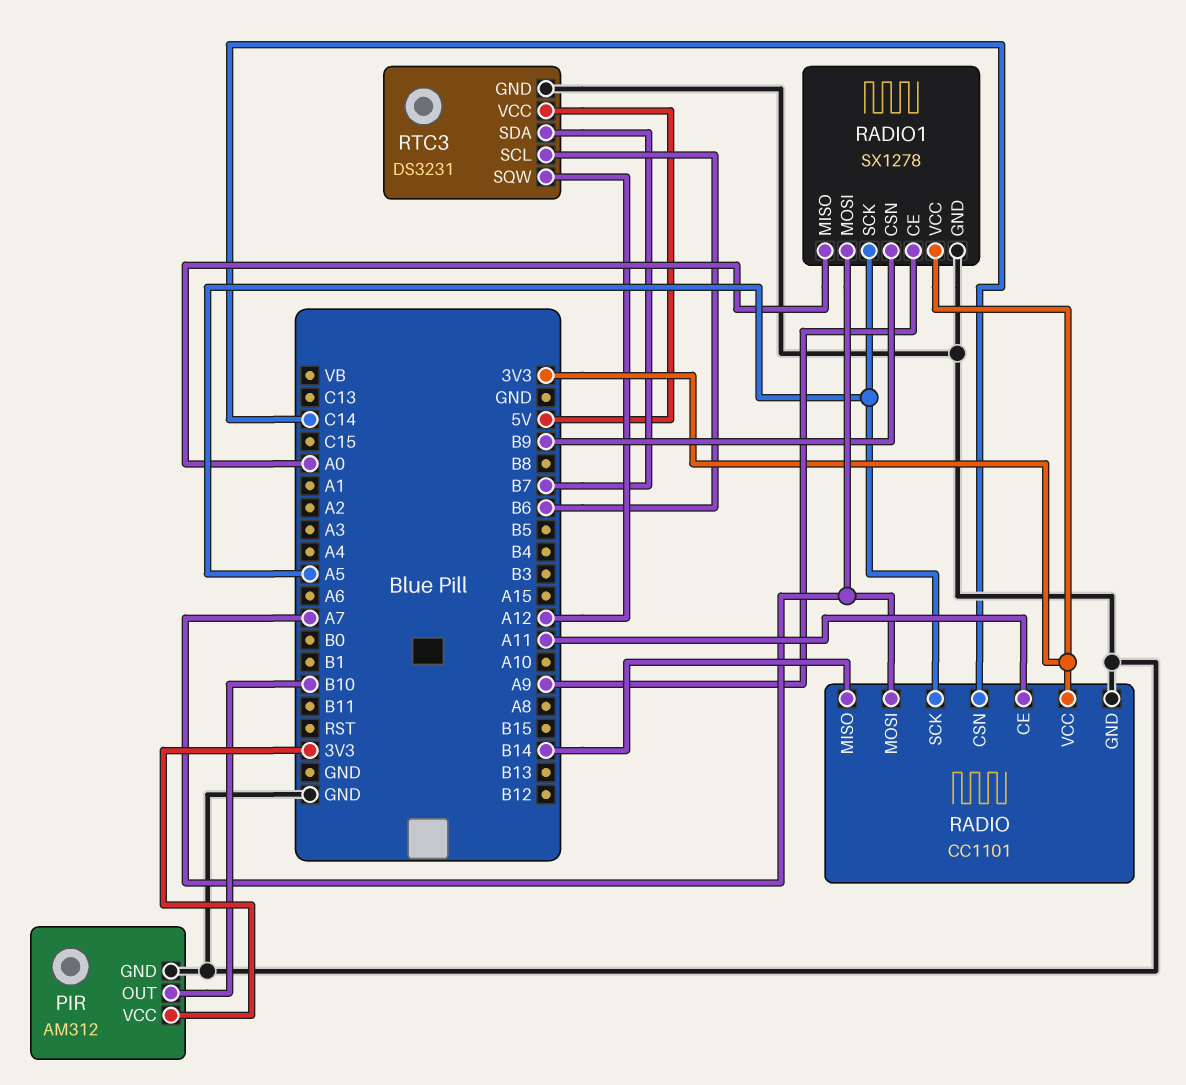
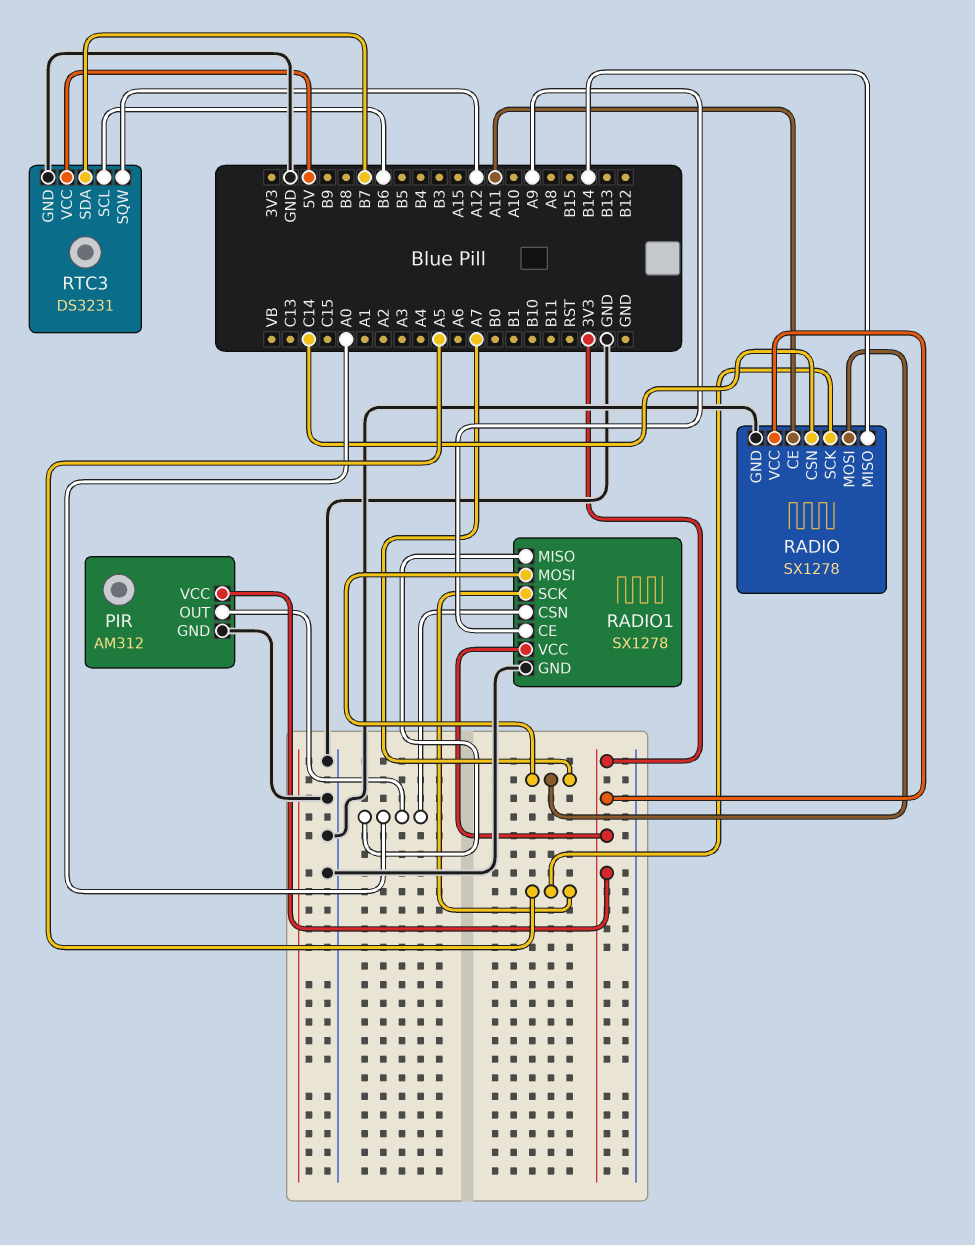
PIR pin OUT: B10 -> A0
RADIO: CC1101 -> SX1278
RADIO1 pin CSN: B9 -> A0

